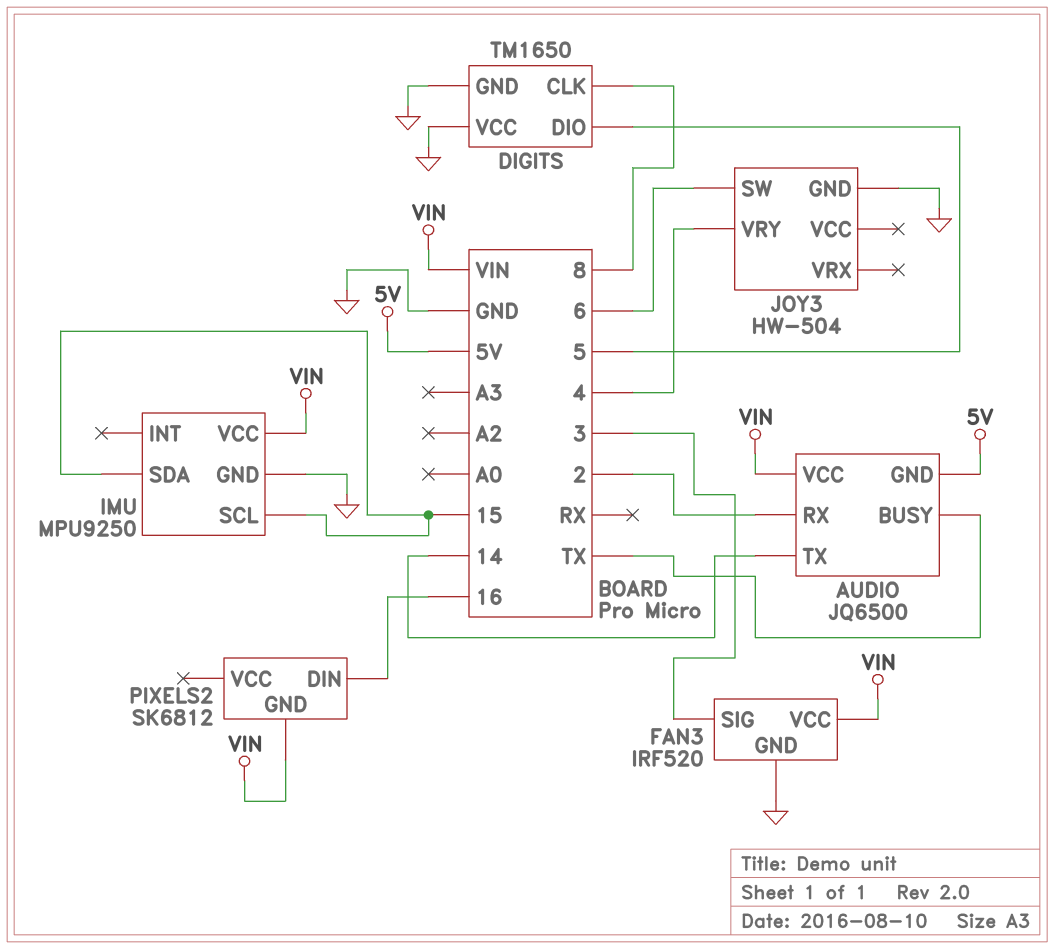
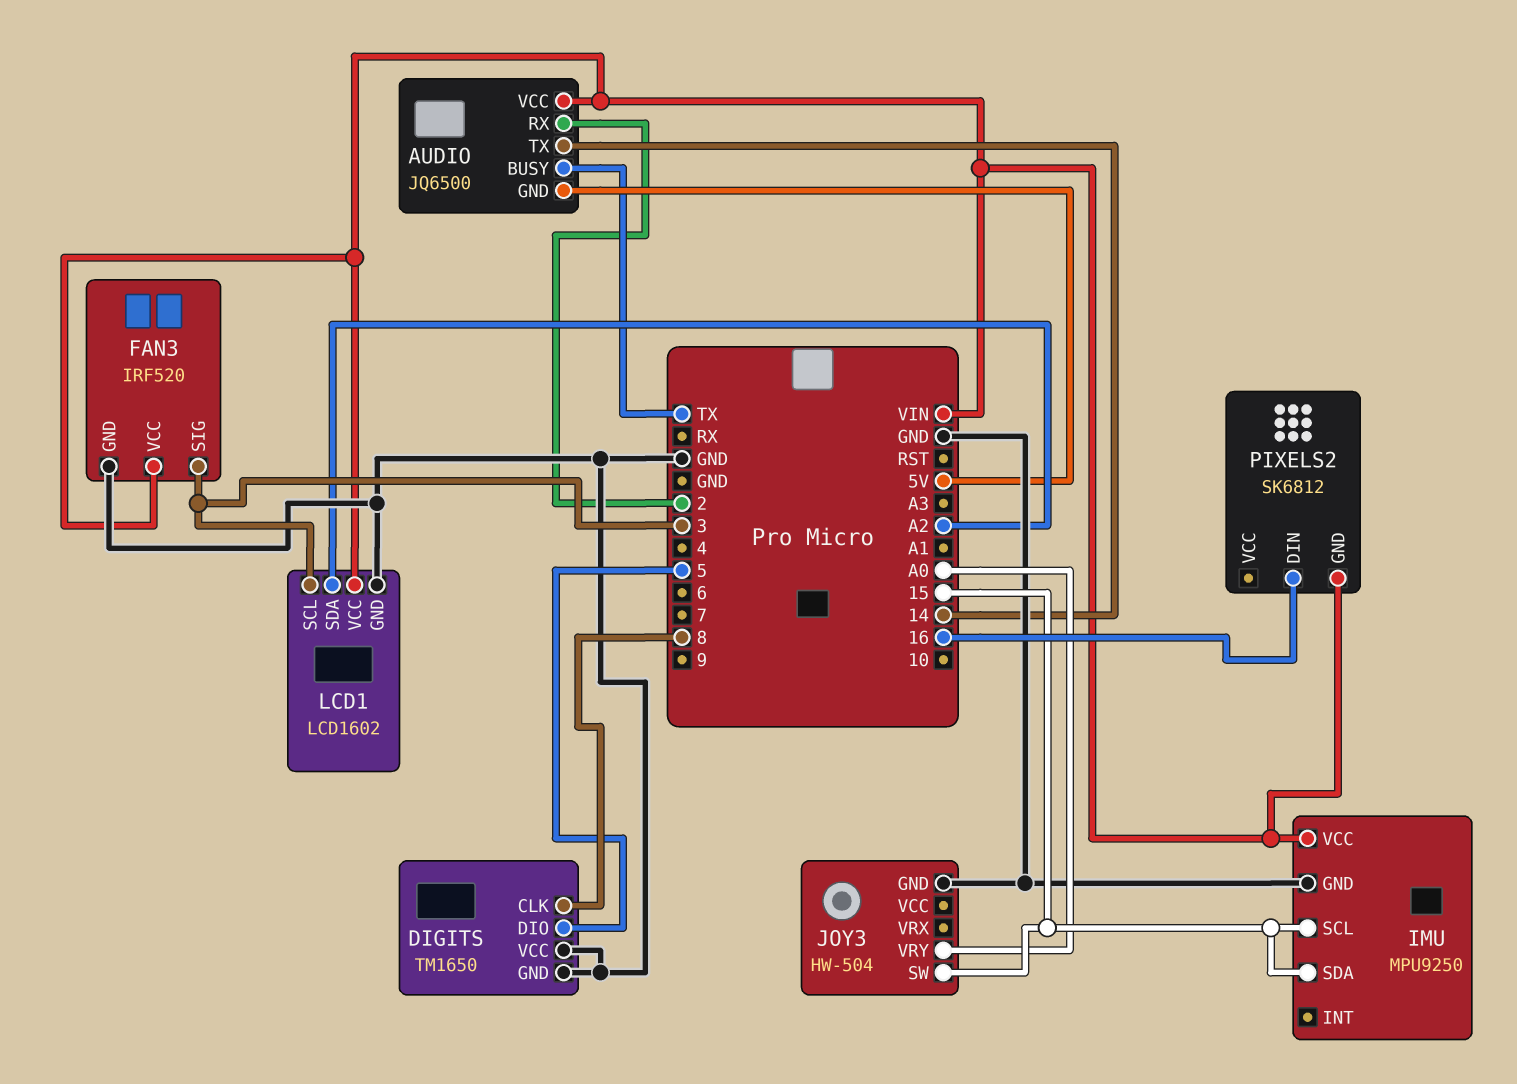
JOY3 pin SW: 6 -> 15
JOY3 pin VRY: 4 -> A0
LCD1: none -> LCD1602
LCD1 pin GND: none -> GND
LCD1 pin SCL: none -> 3
LCD1 pin SDA: none -> A2
LCD1 pin VCC: none -> VIN

